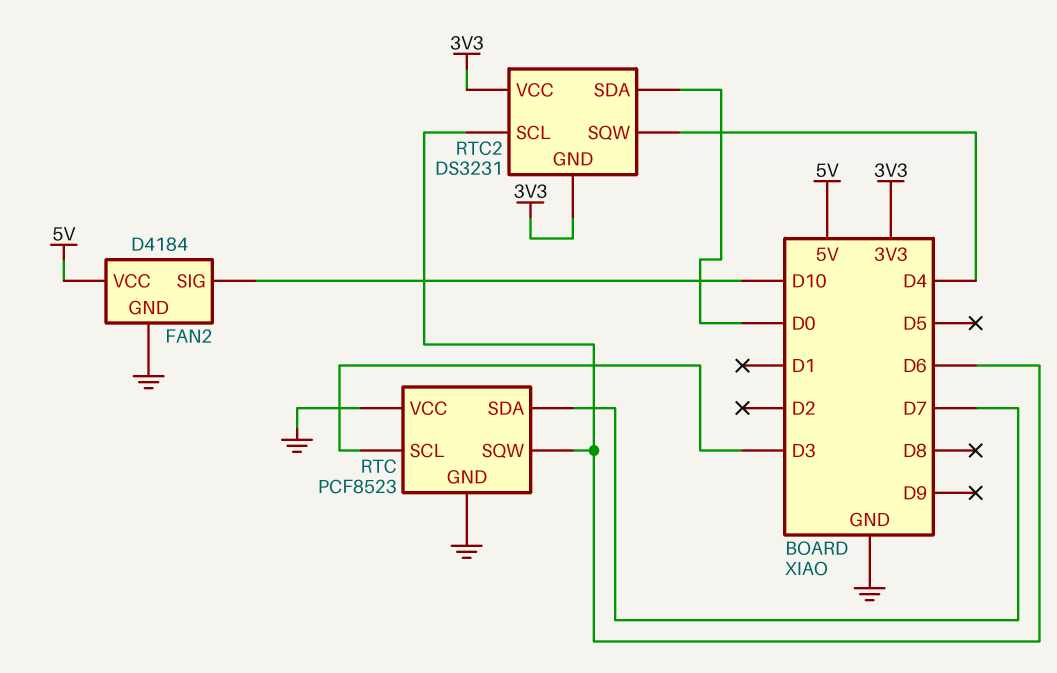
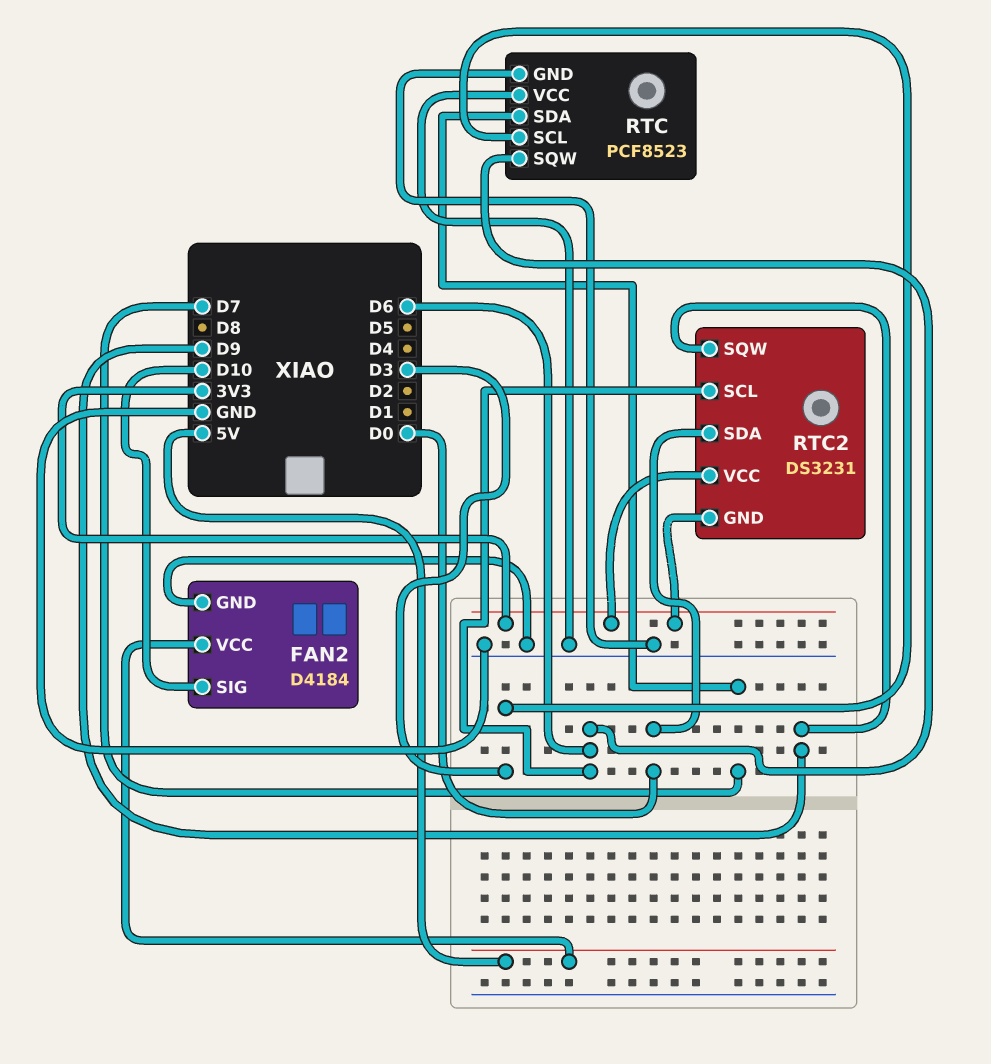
RTC2 pin SQW: D4 -> D9

